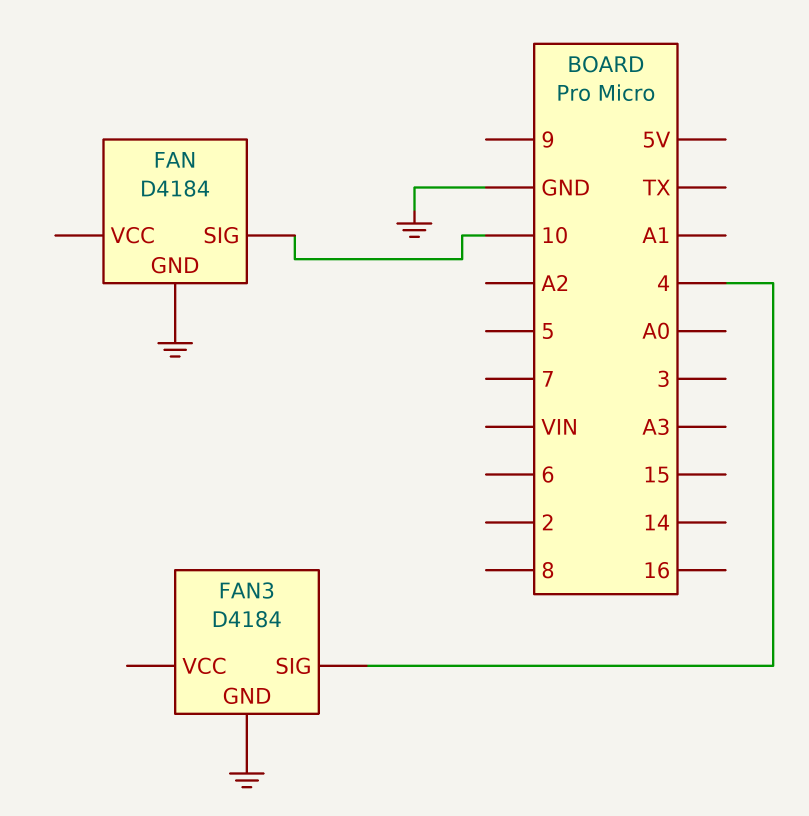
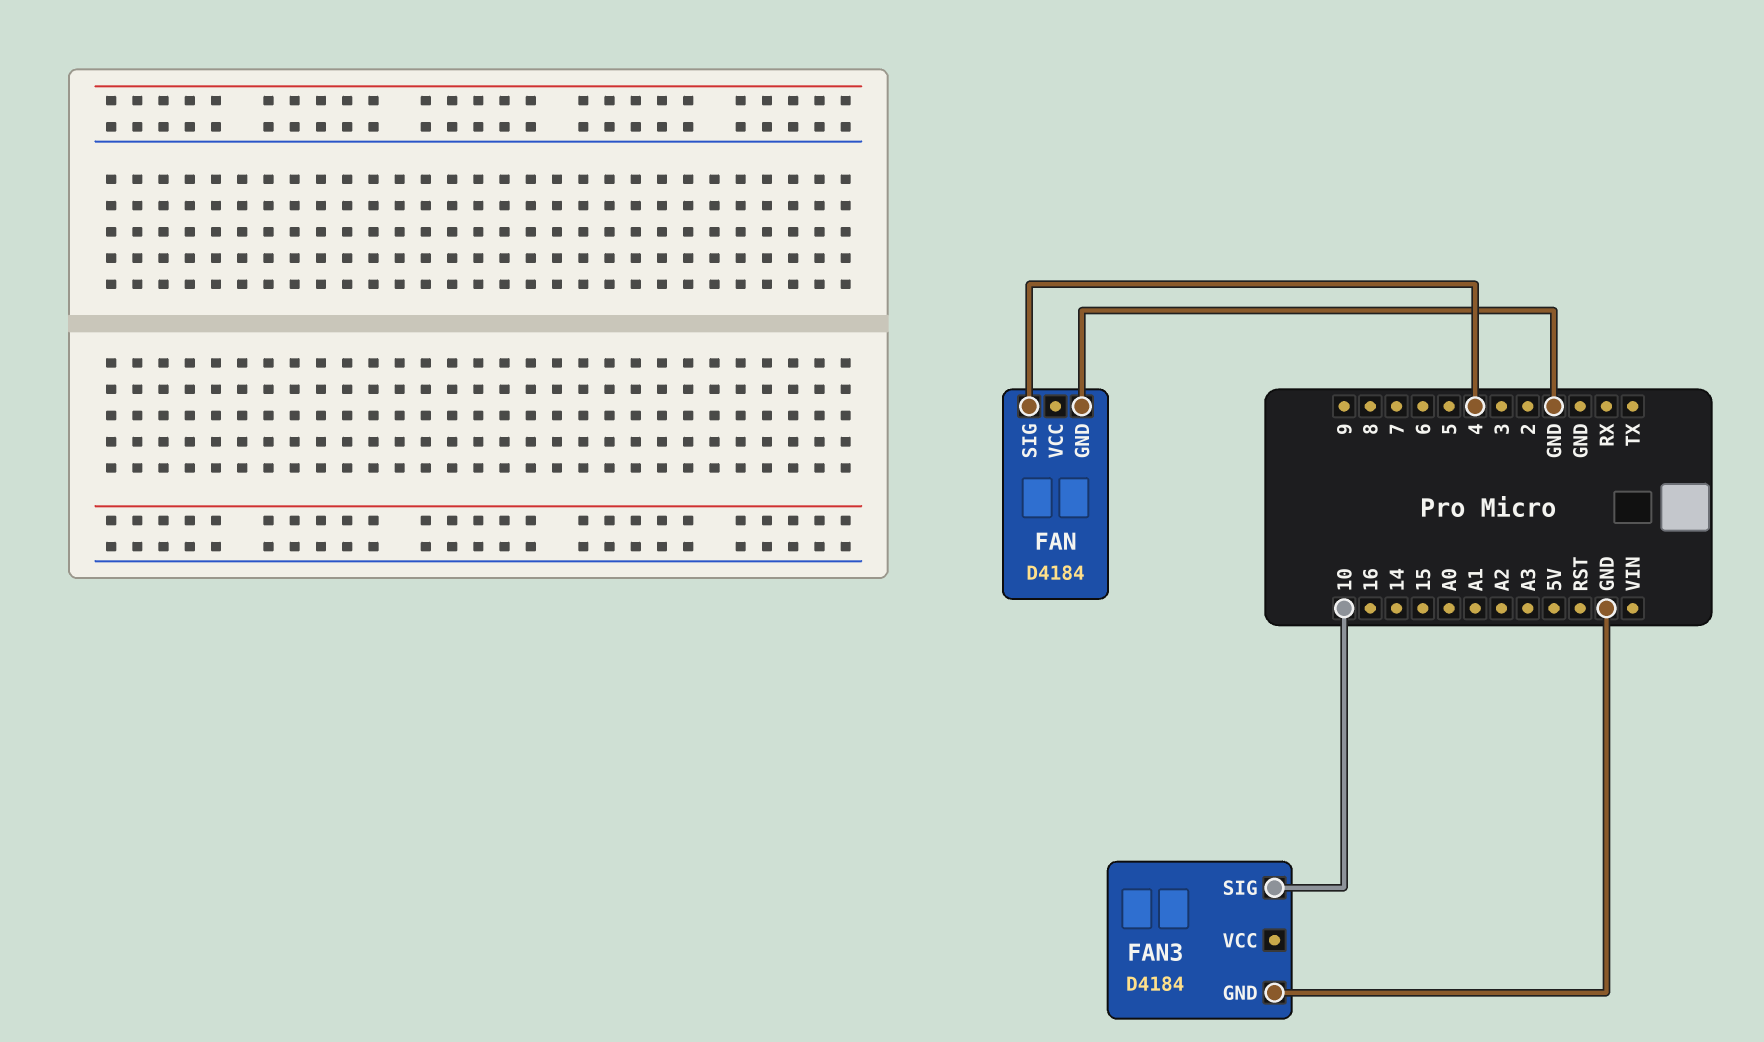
FAN pin SIG: 10 -> 4
FAN3 pin SIG: 4 -> 10

